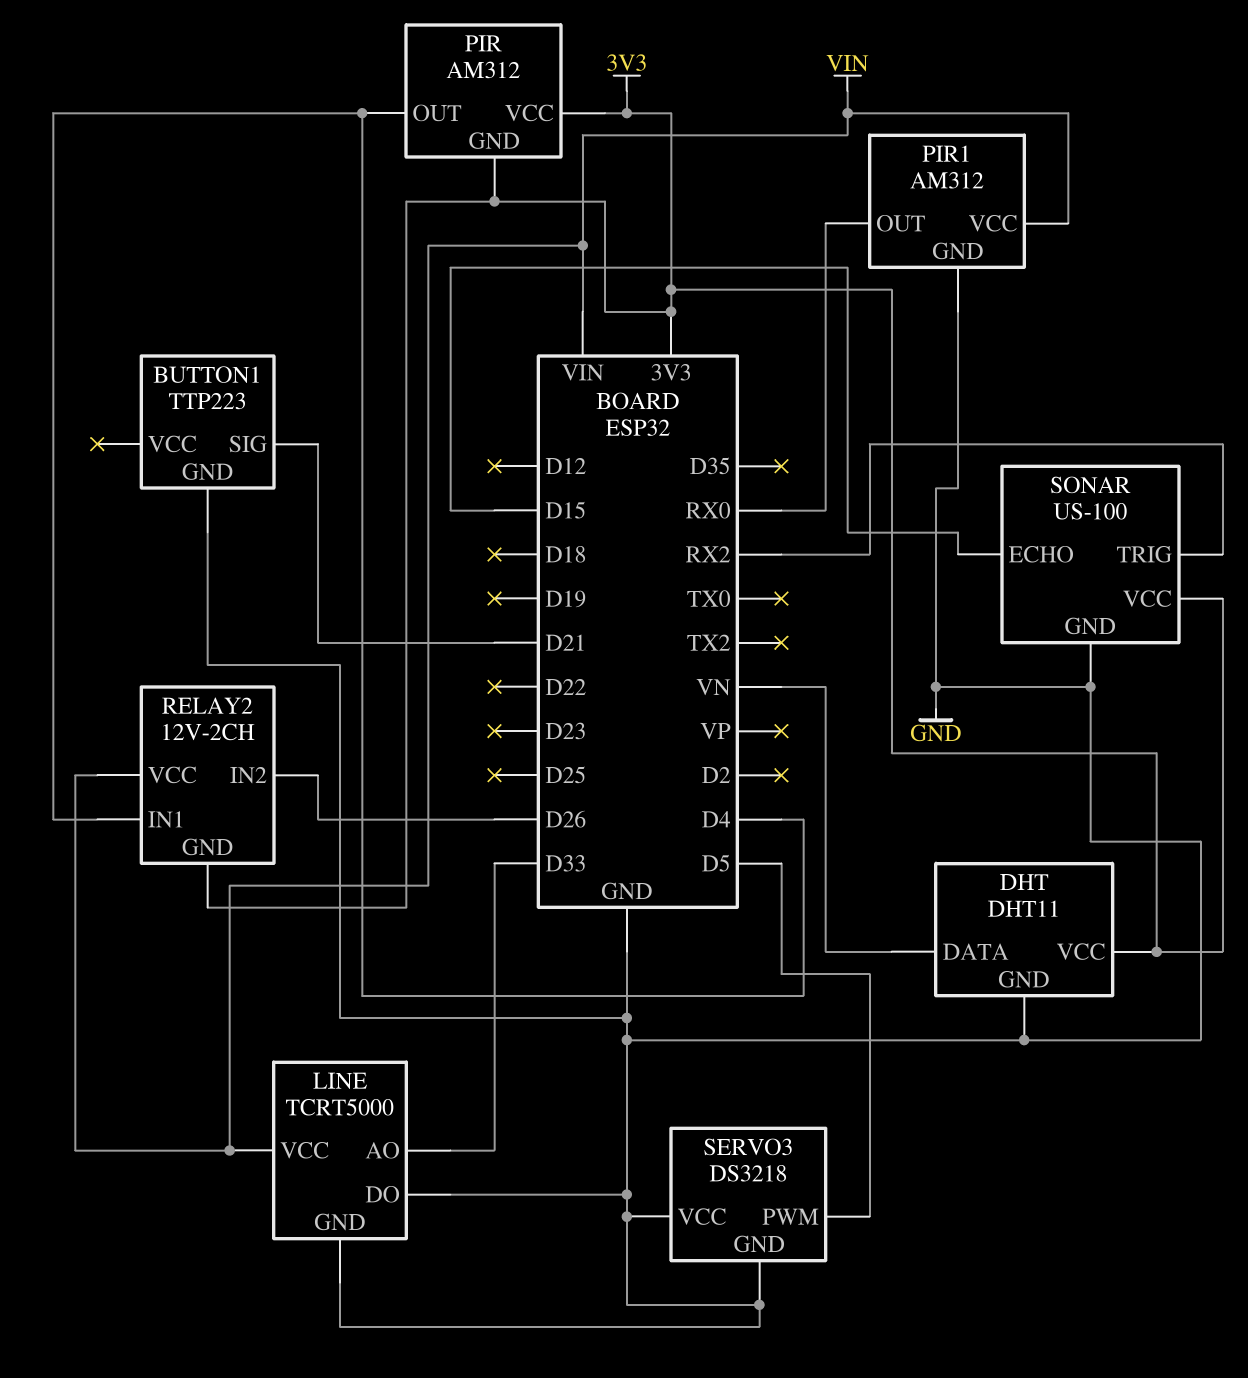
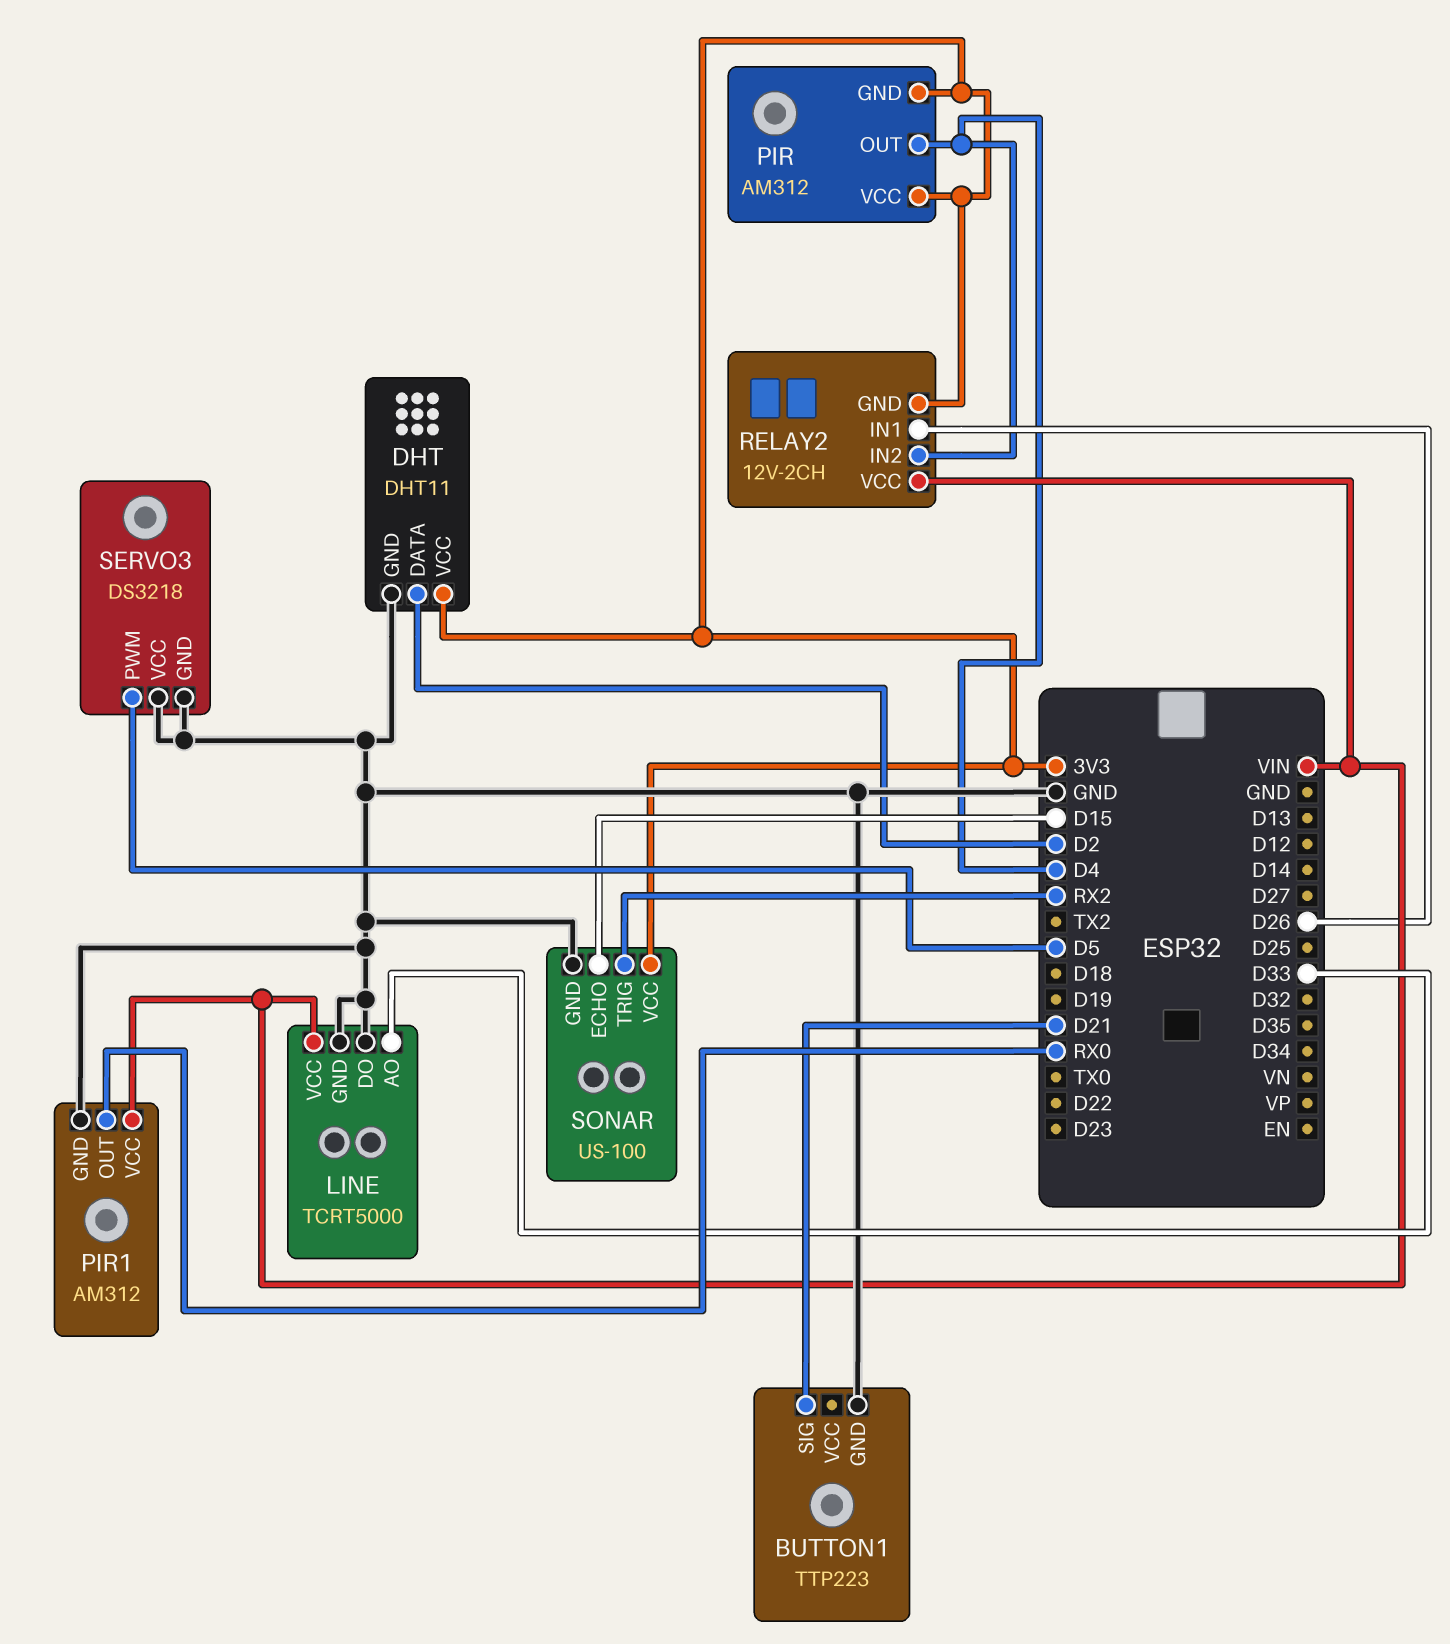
DHT pin DATA: VN -> D2
RELAY2 pin IN1: D4 -> D26
RELAY2 pin IN2: D26 -> D4

